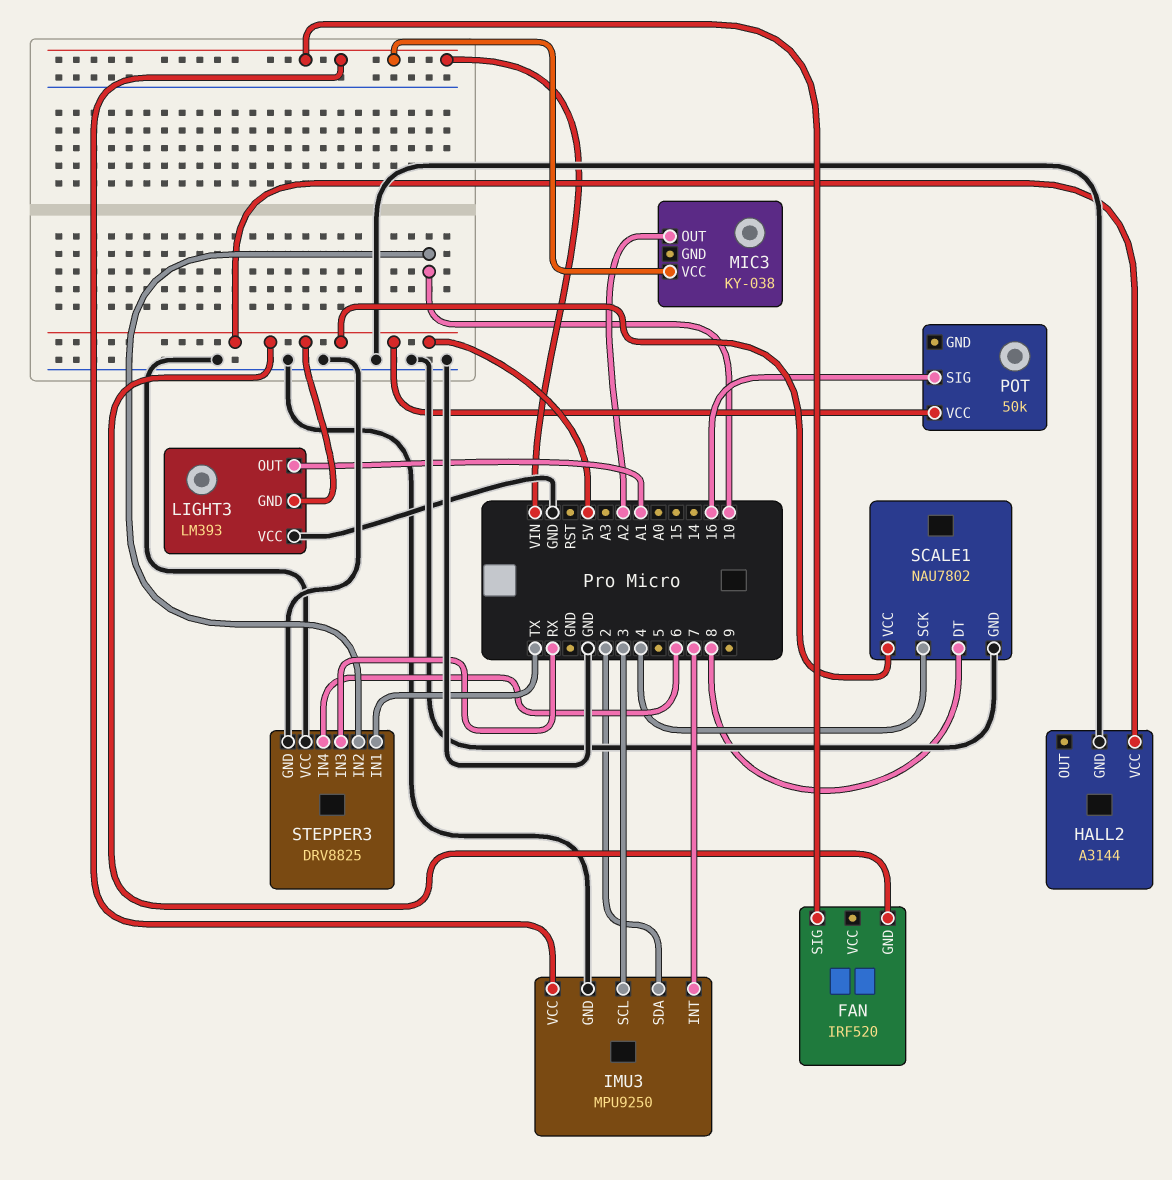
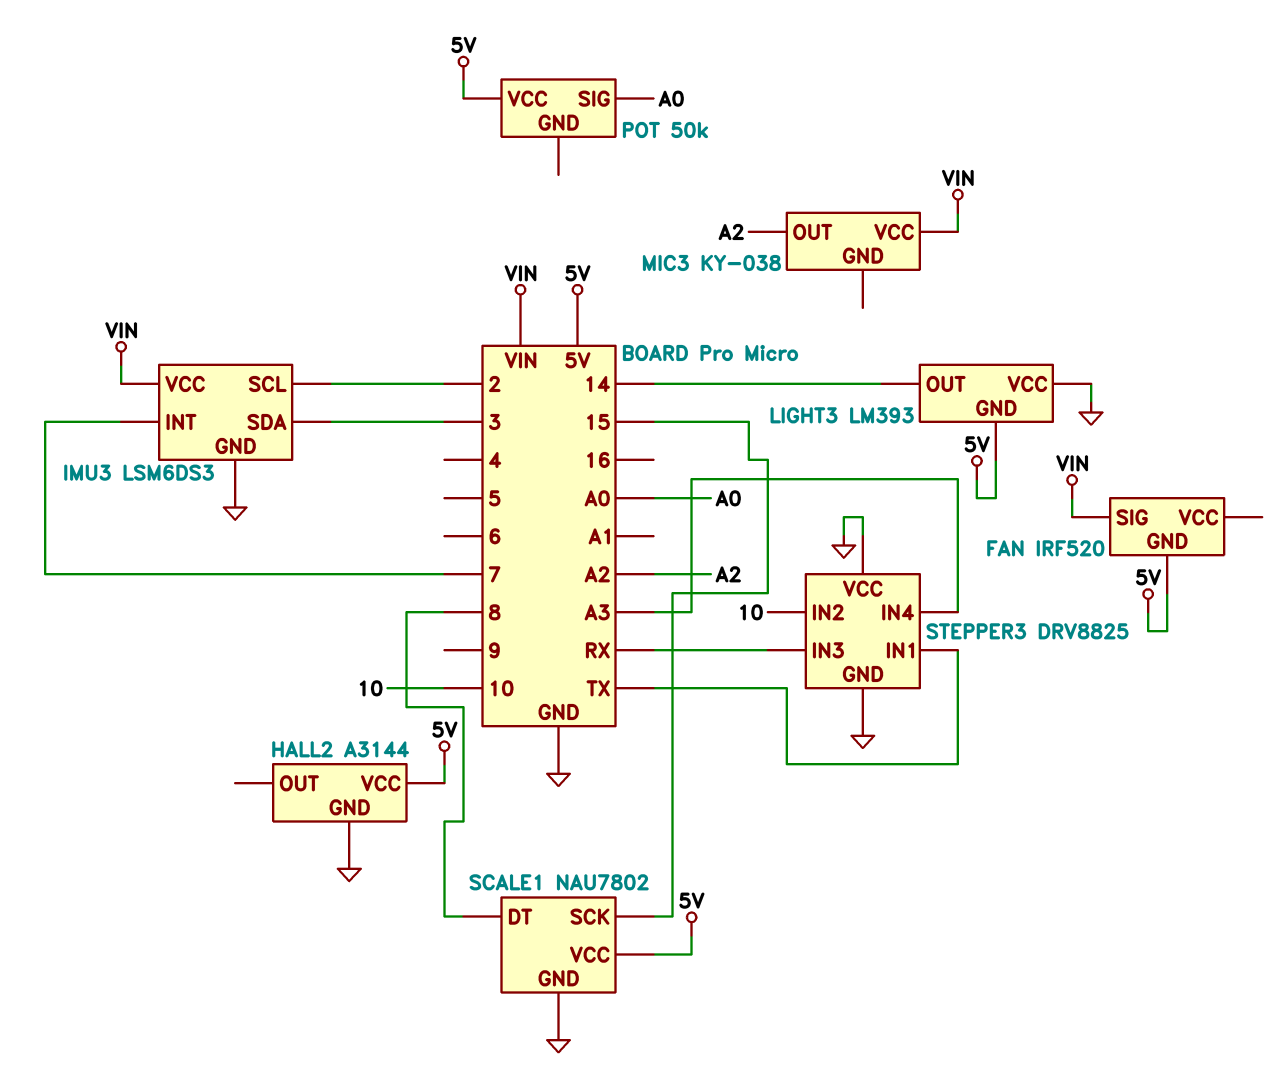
IMU3: MPU9250 -> LSM6DS3
IMU3 pin SCL: 3 -> 2
IMU3 pin SDA: 2 -> 3
LIGHT3 pin OUT: A1 -> 14
POT pin SIG: 16 -> A0
SCALE1 pin SCK: 4 -> 15
STEPPER3 pin IN4: 6 -> A3

